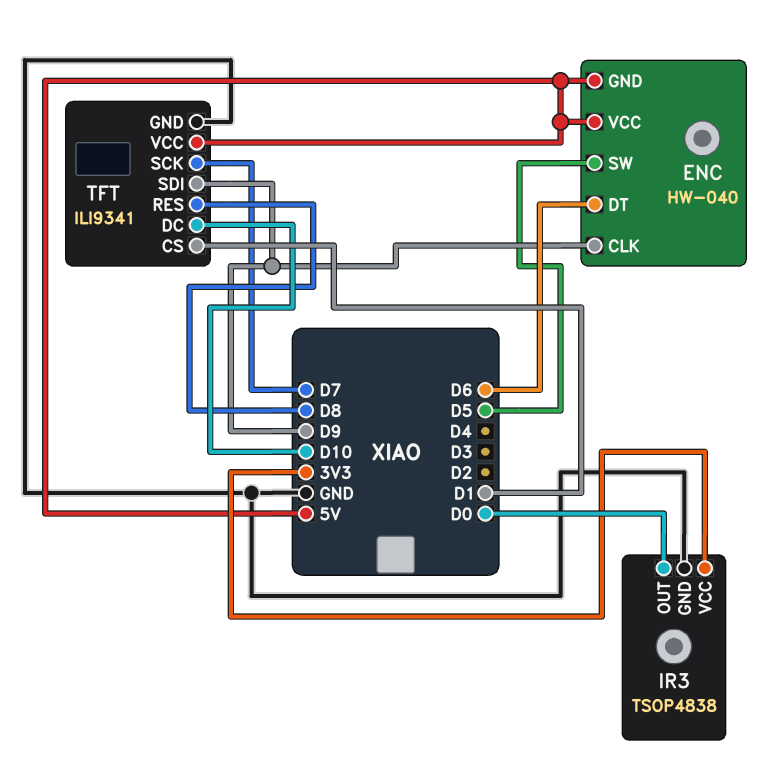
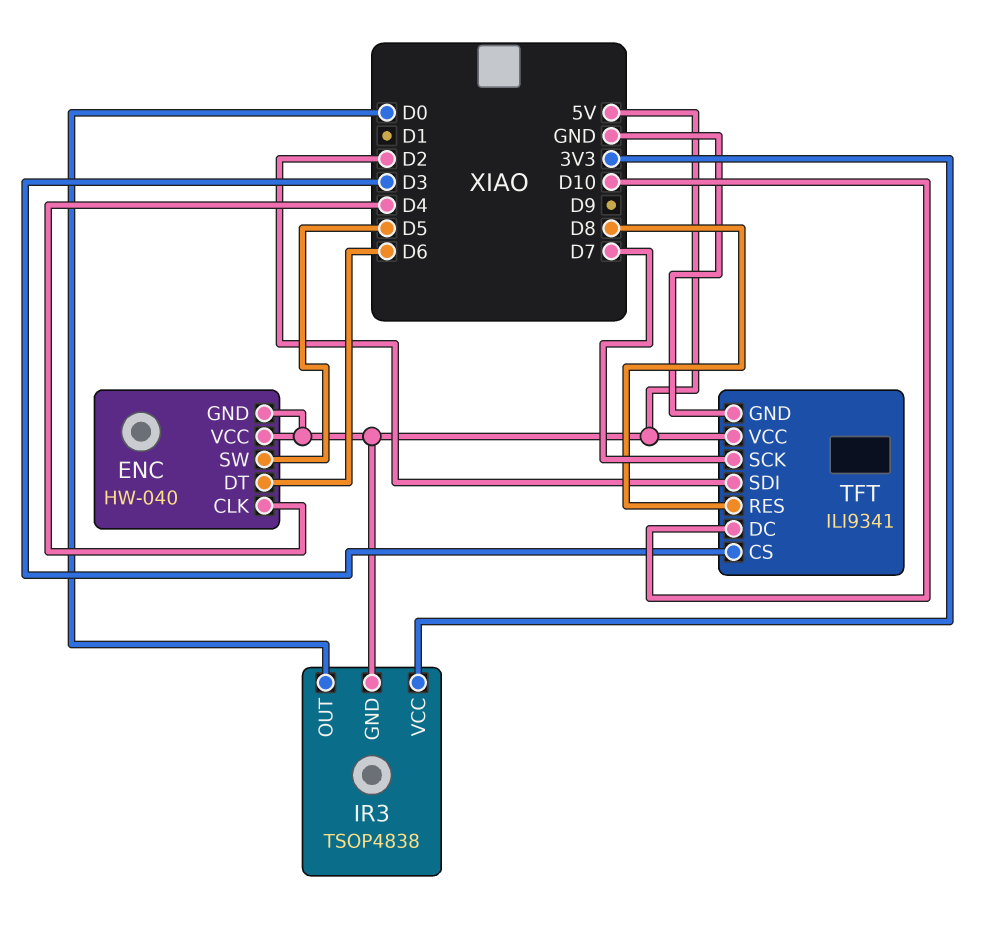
ENC pin CLK: D9 -> D4
IR3 pin GND: GND -> 5V
TFT pin CS: D1 -> D3
TFT pin SDI: D9 -> D2

